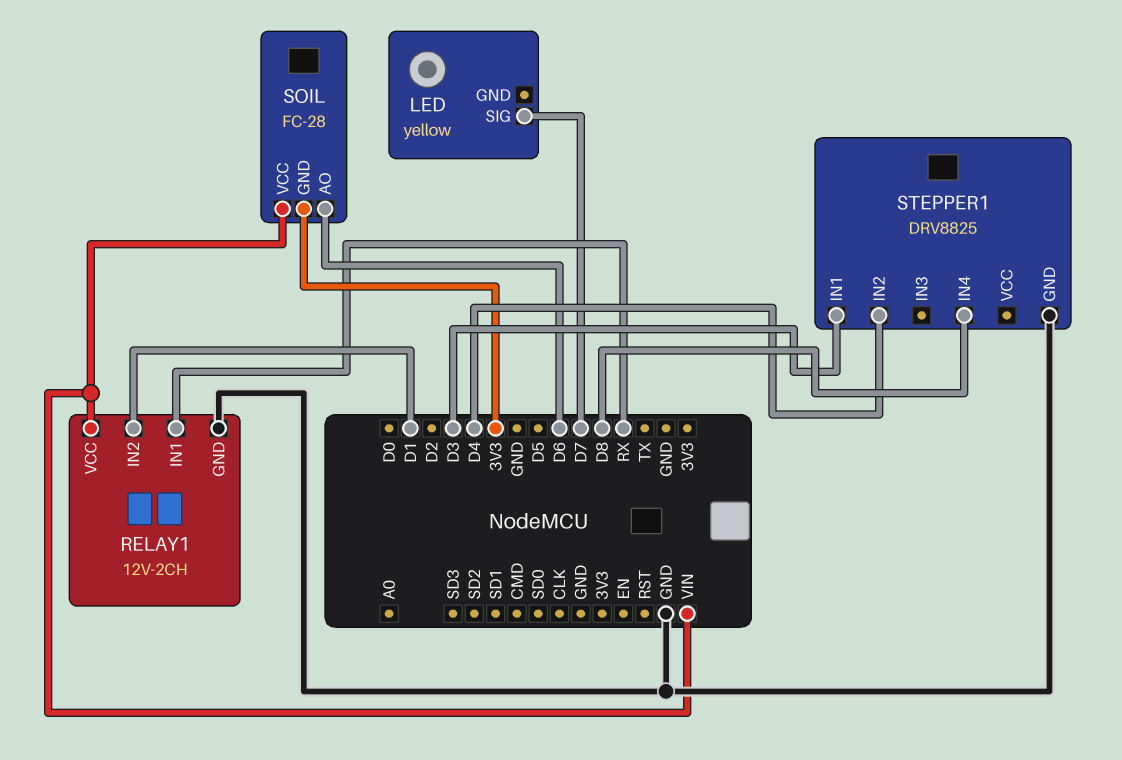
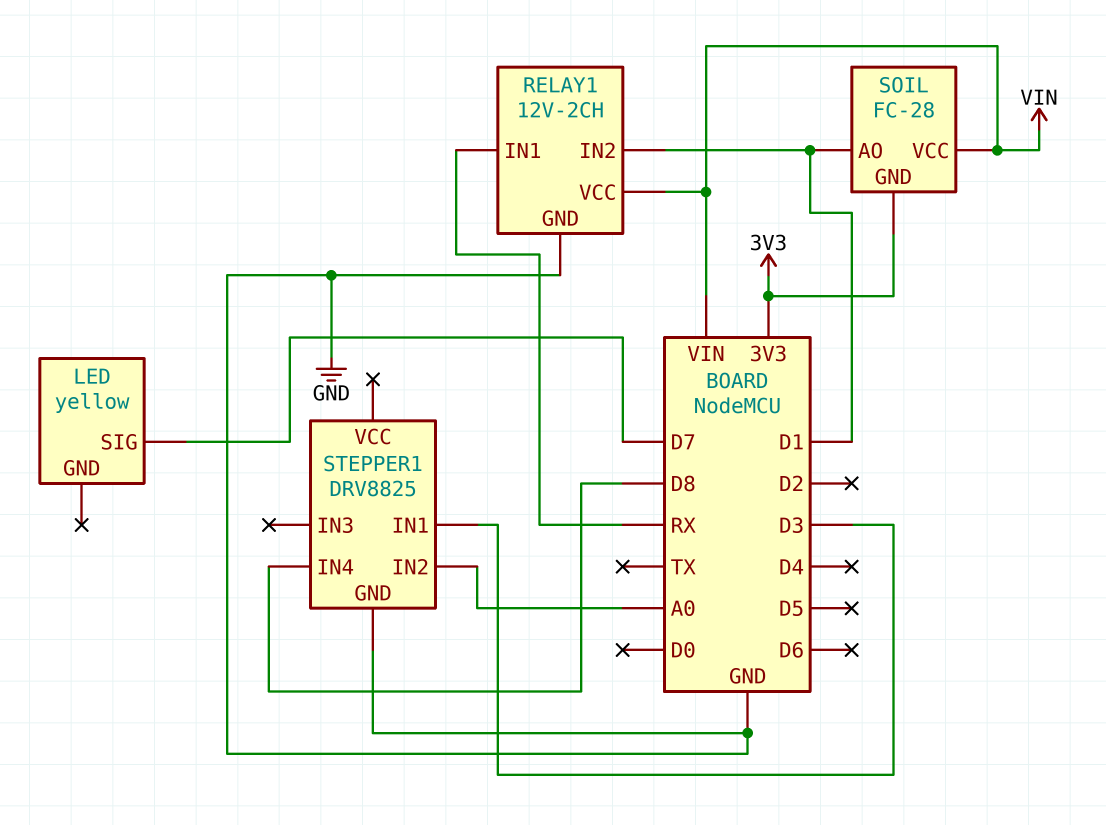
SOIL pin AO: D6 -> D1
STEPPER1 pin IN2: D4 -> A0

